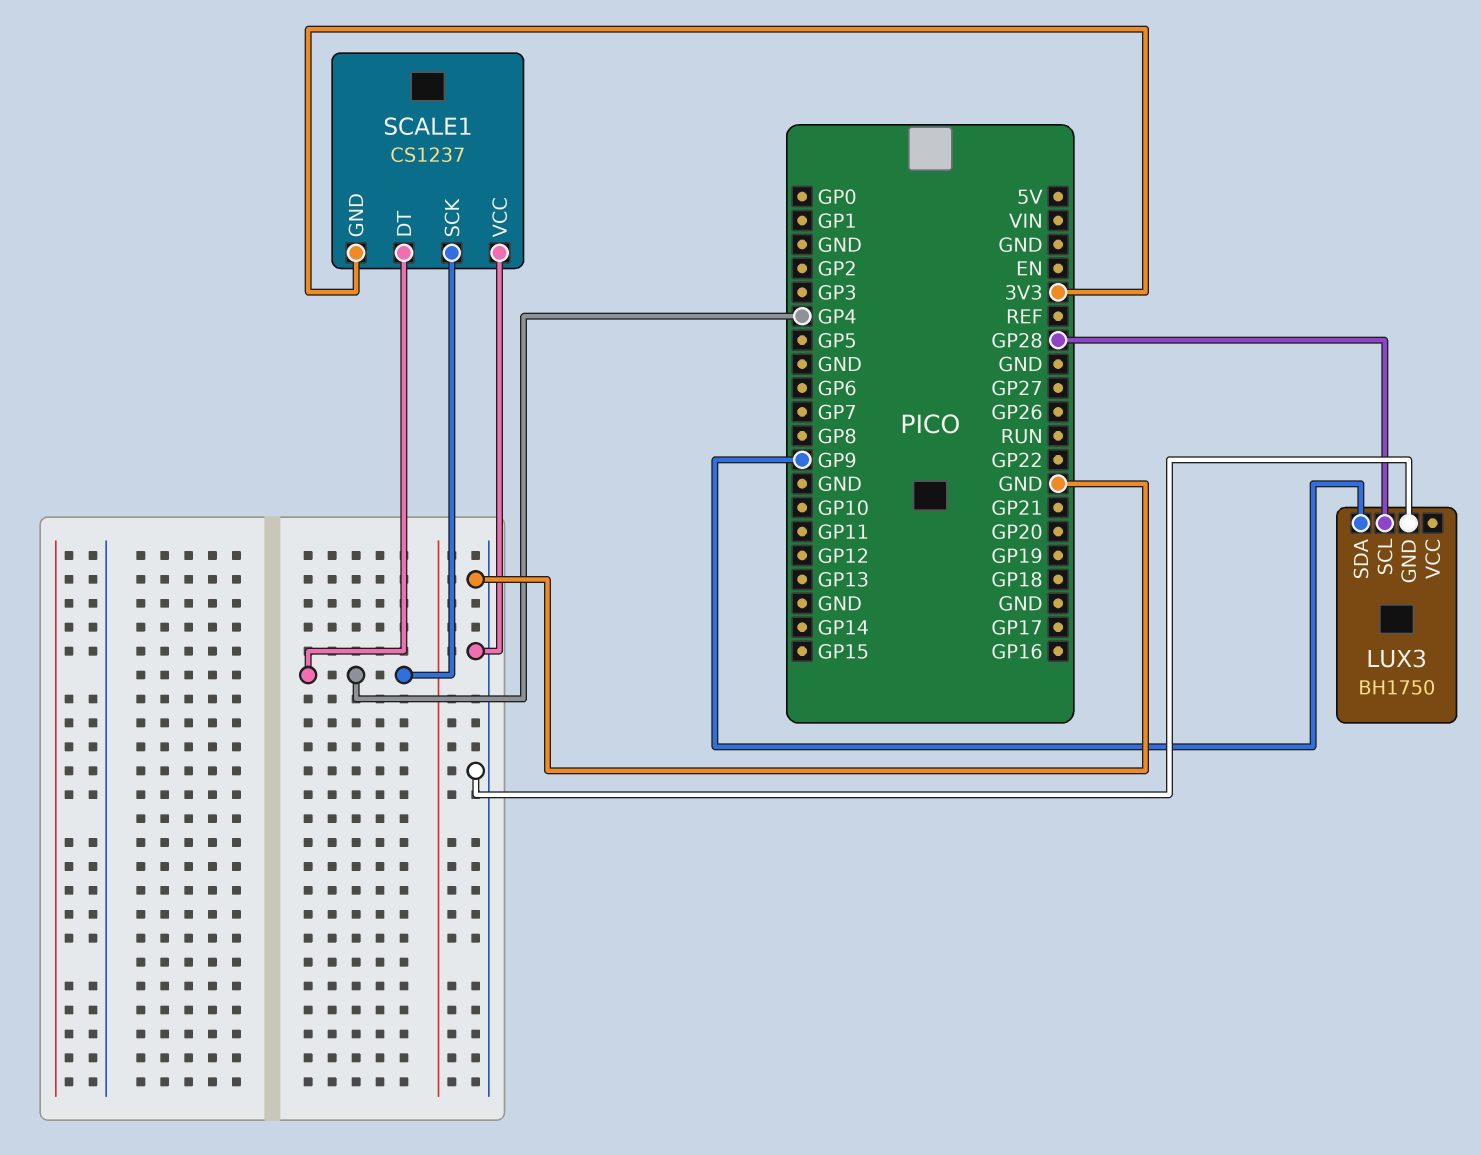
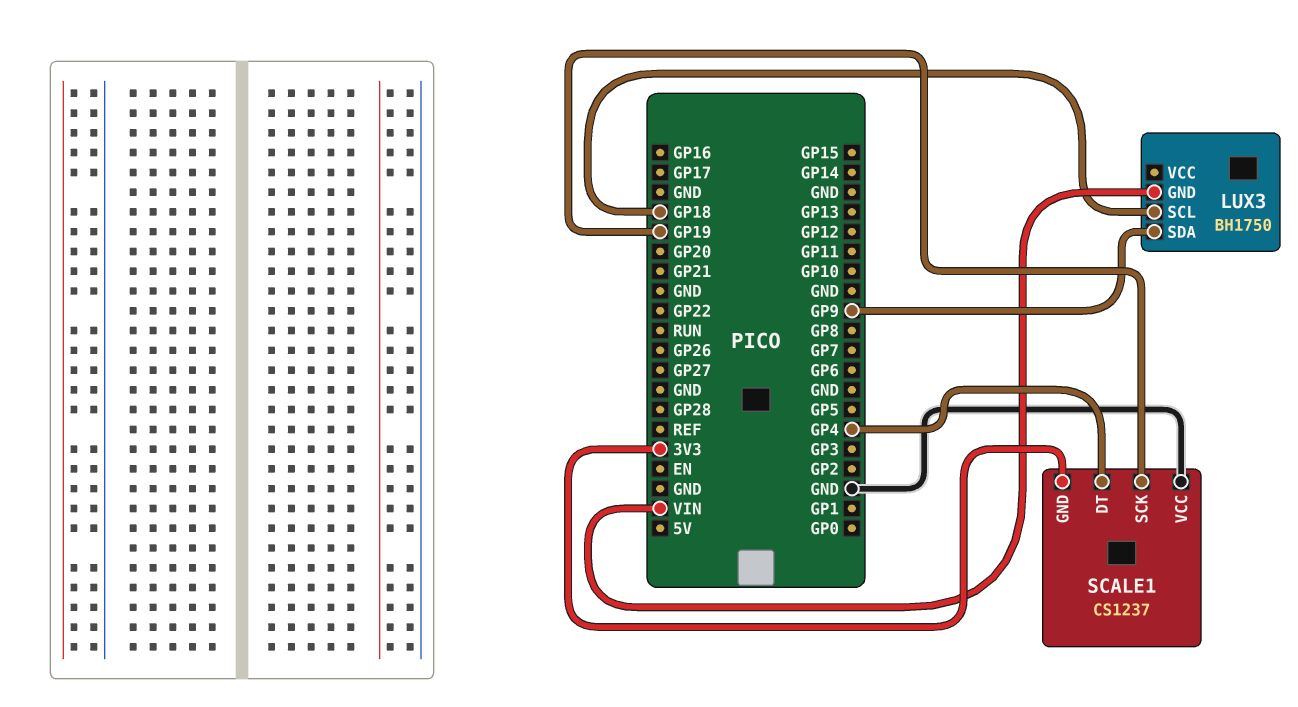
LUX3 pin GND: GND -> VIN
LUX3 pin SCL: GP28 -> GP18
SCALE1 pin SCK: GP4 -> GP19

